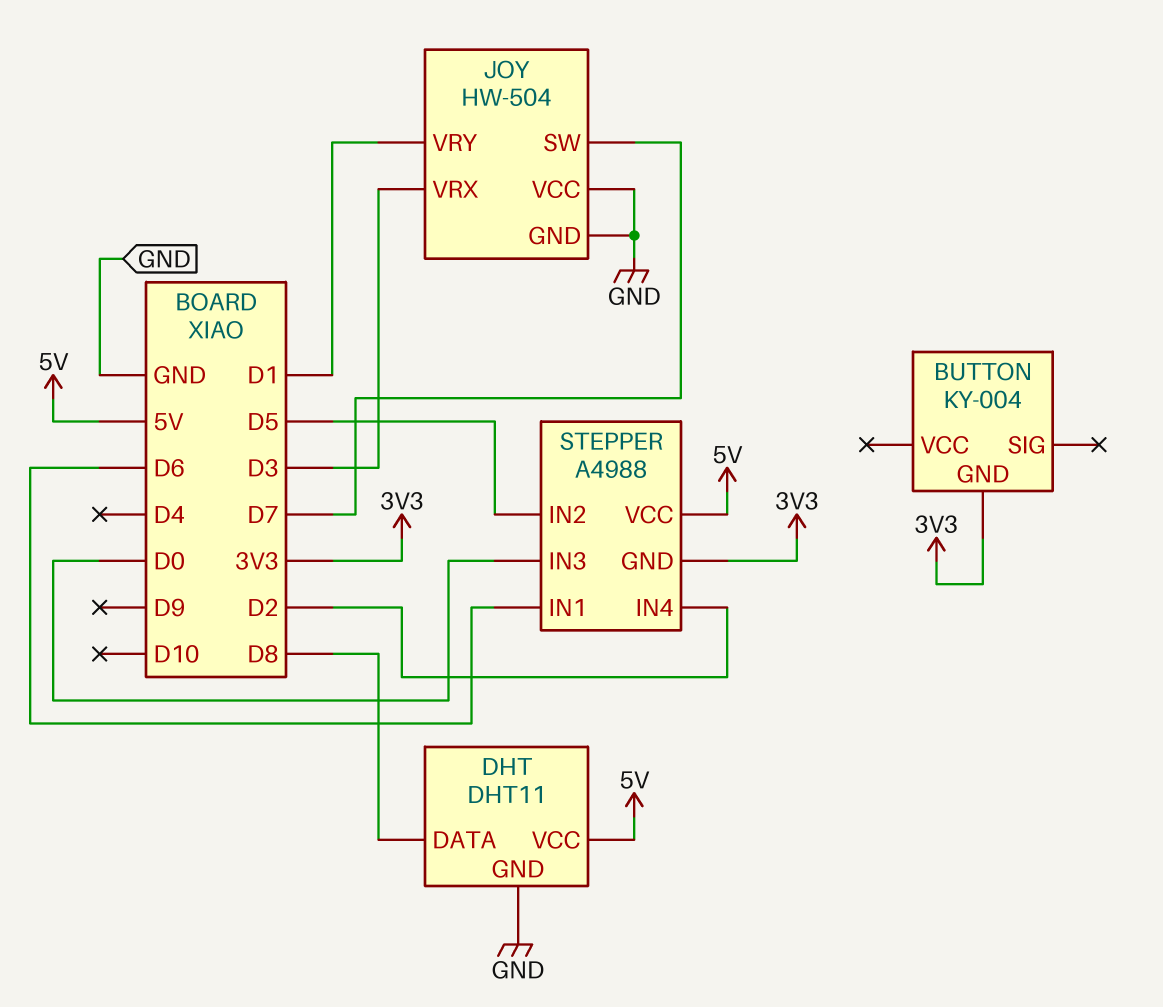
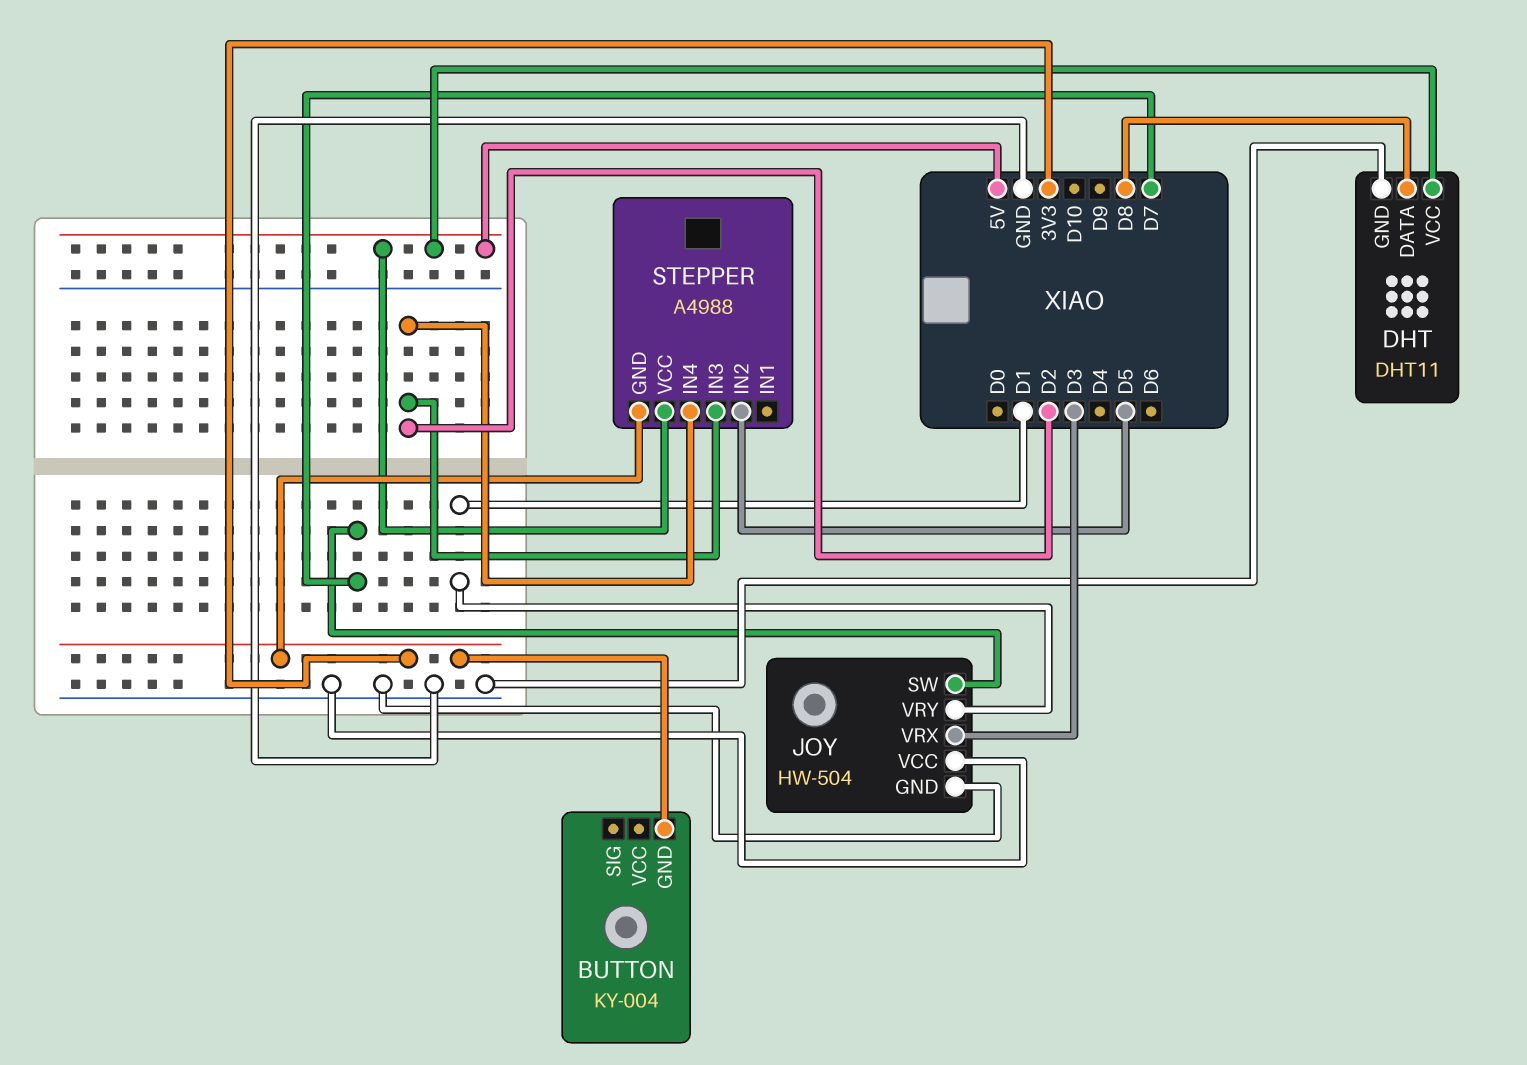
STEPPER pin IN1: D6 -> none
STEPPER pin IN3: D0 -> D2

